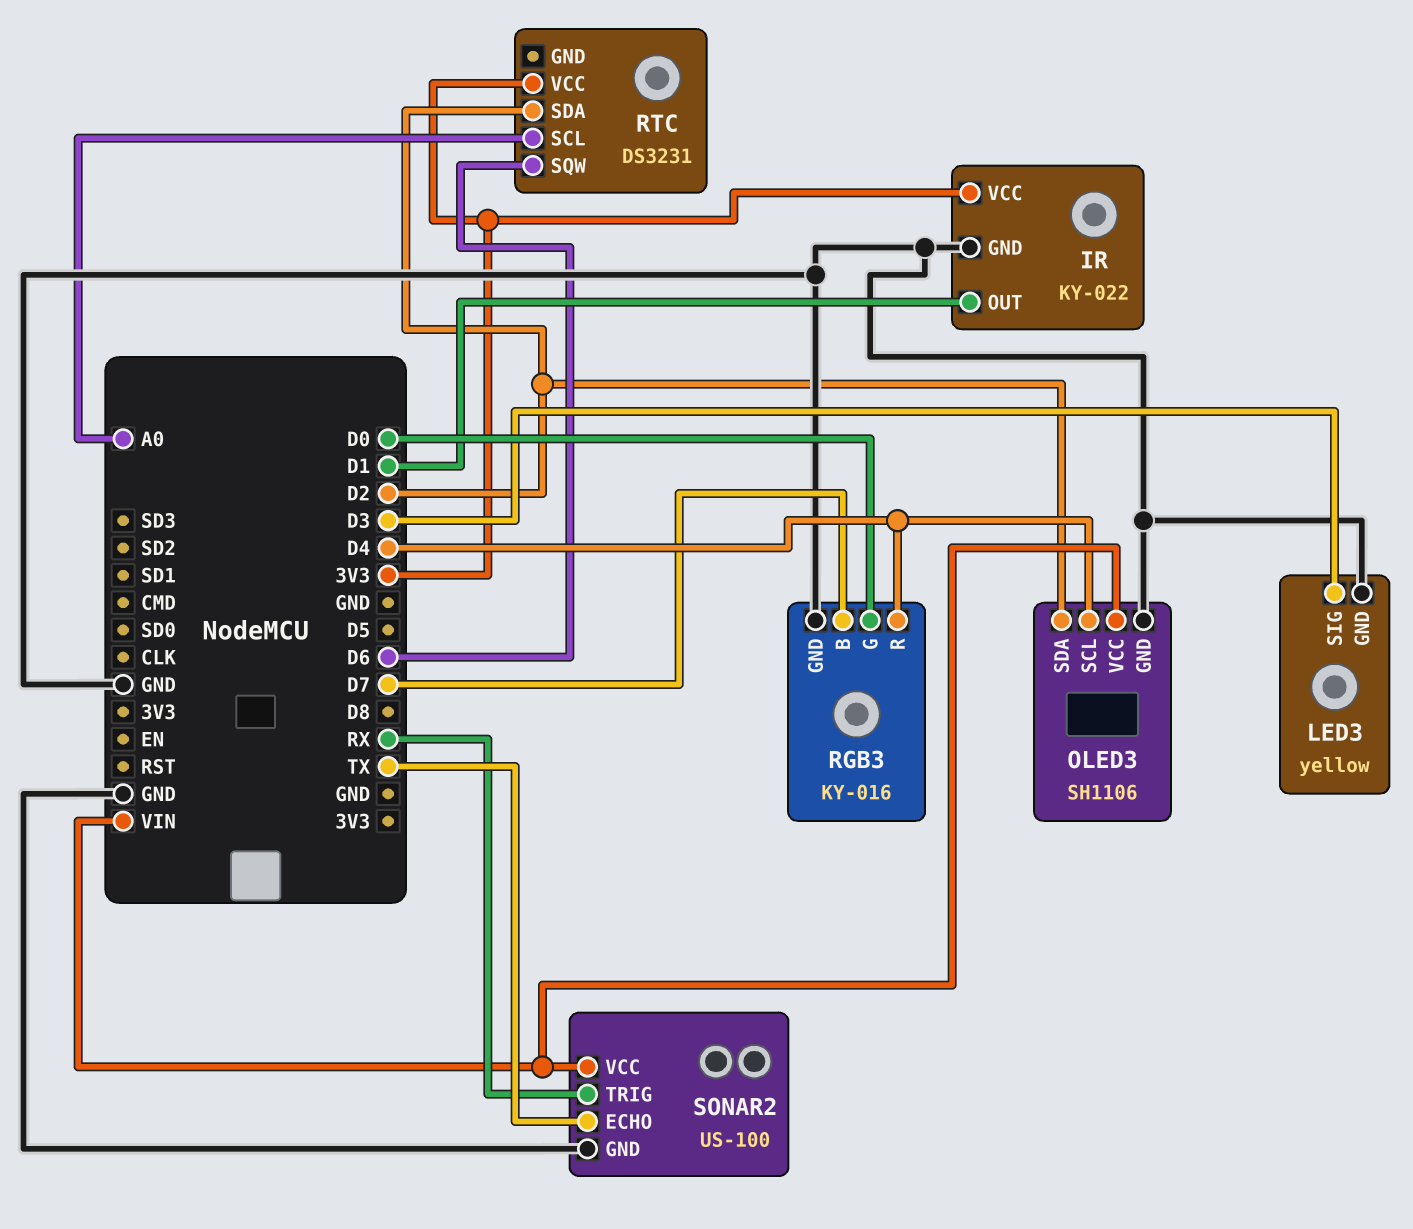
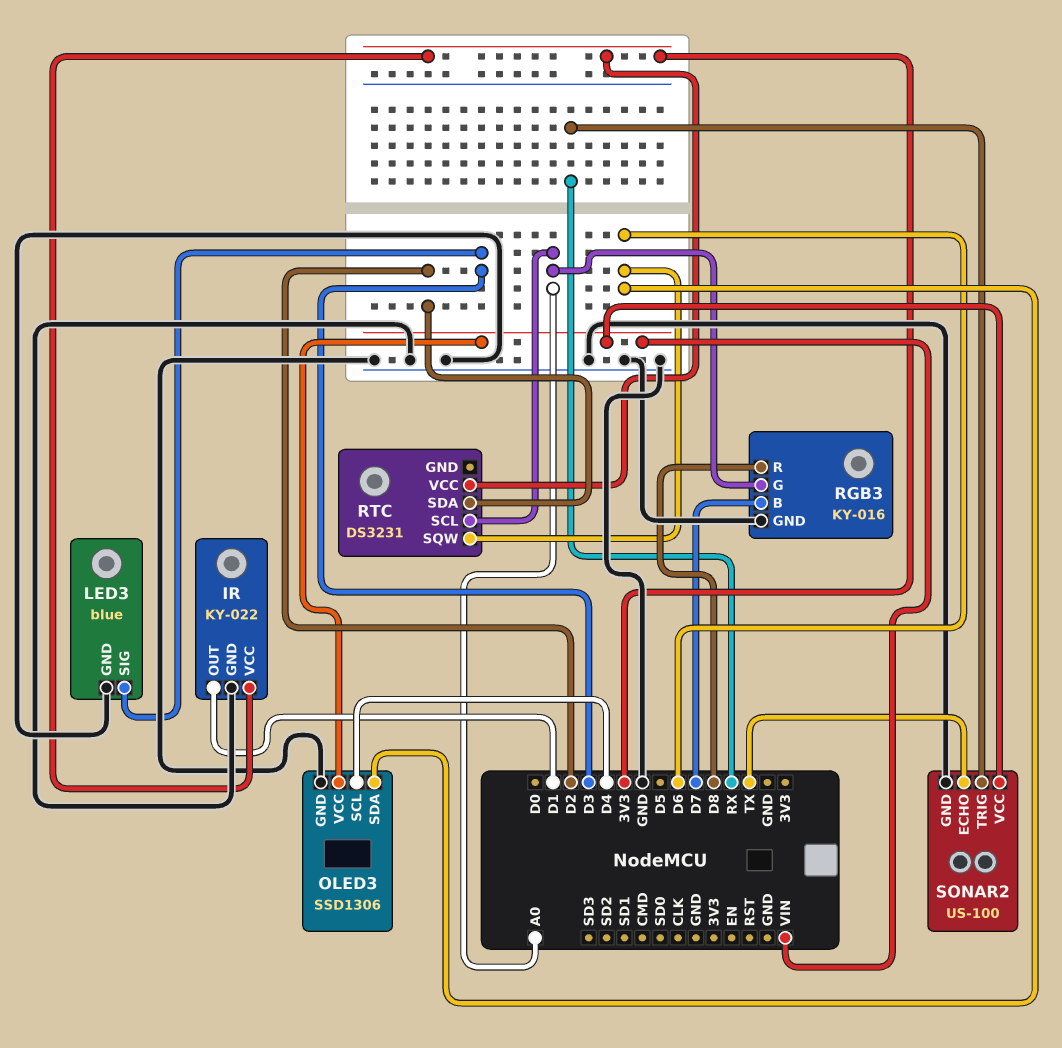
LED3: yellow -> blue
OLED3: SH1106 -> SSD1306
OLED3 pin SDA: D2 -> D6
RGB3 pin G: D0 -> A0
RGB3 pin R: D4 -> D8

